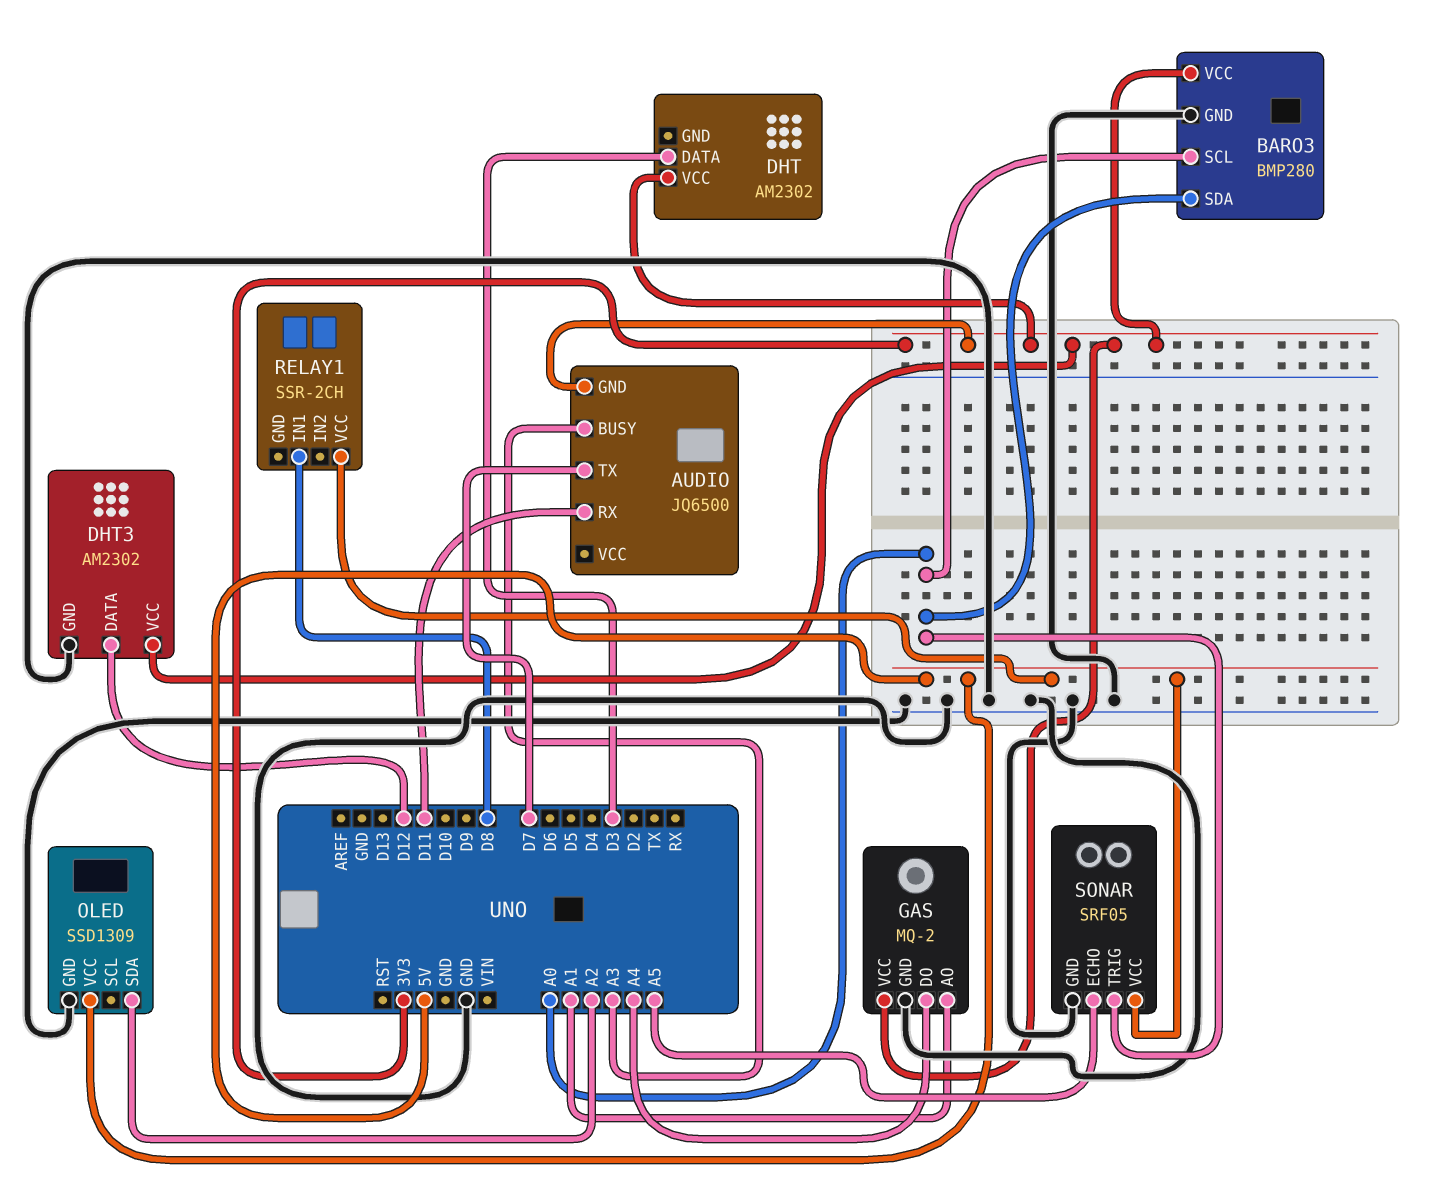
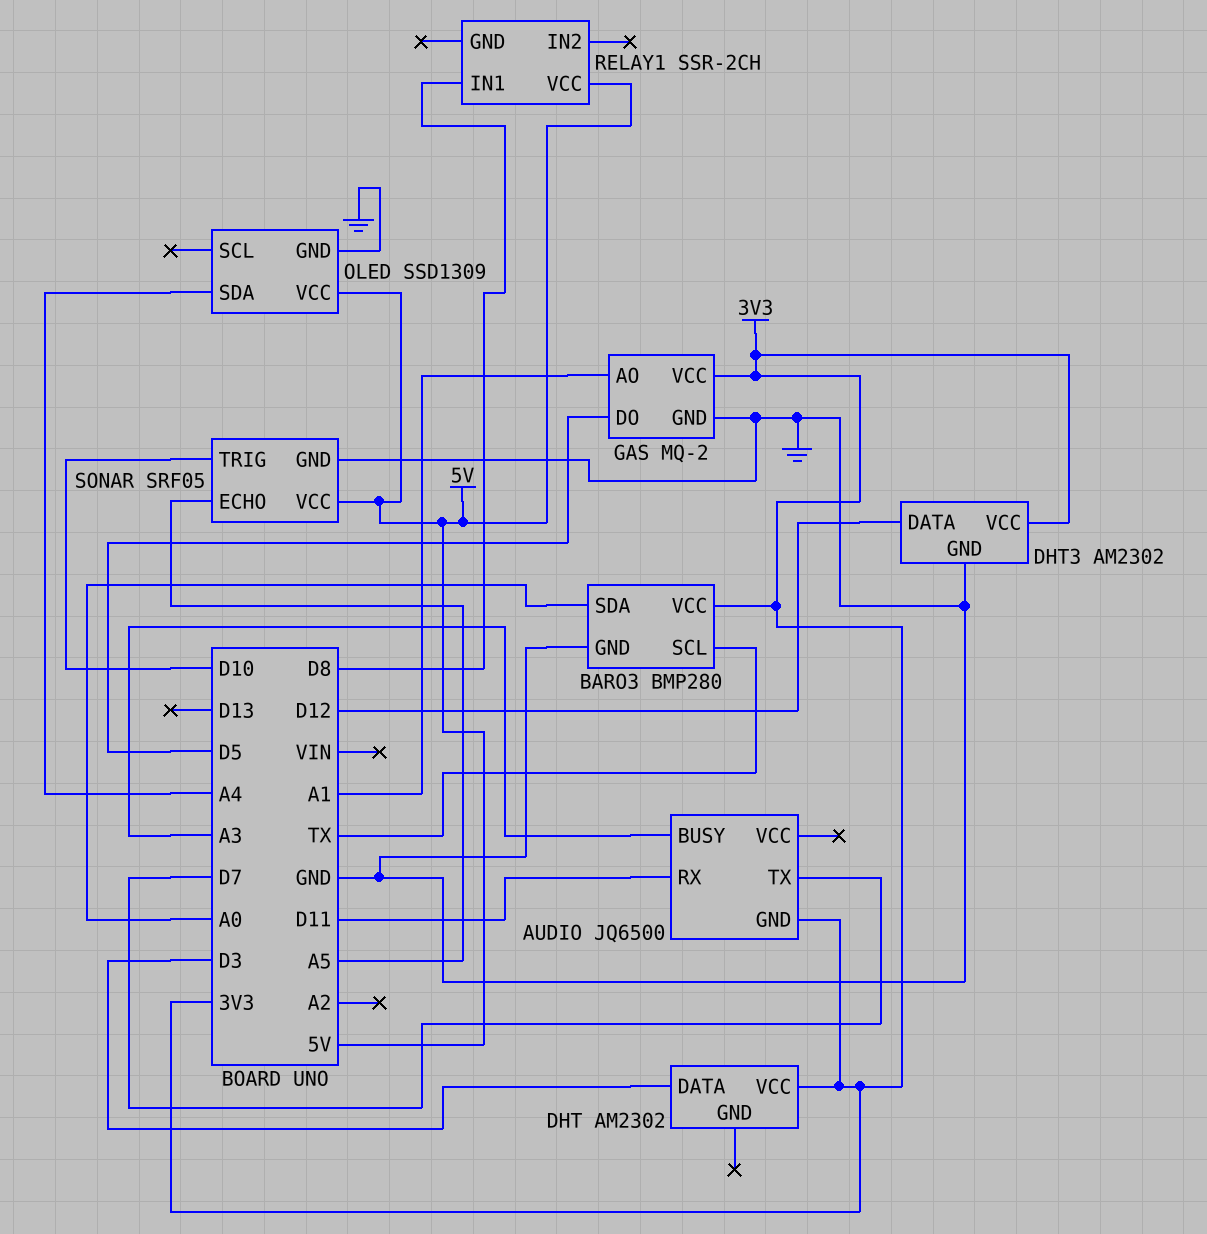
BARO3 pin SCL: A0 -> TX
GAS pin DO: A4 -> D5
OLED pin SDA: A2 -> A4
SONAR pin TRIG: A0 -> D10

